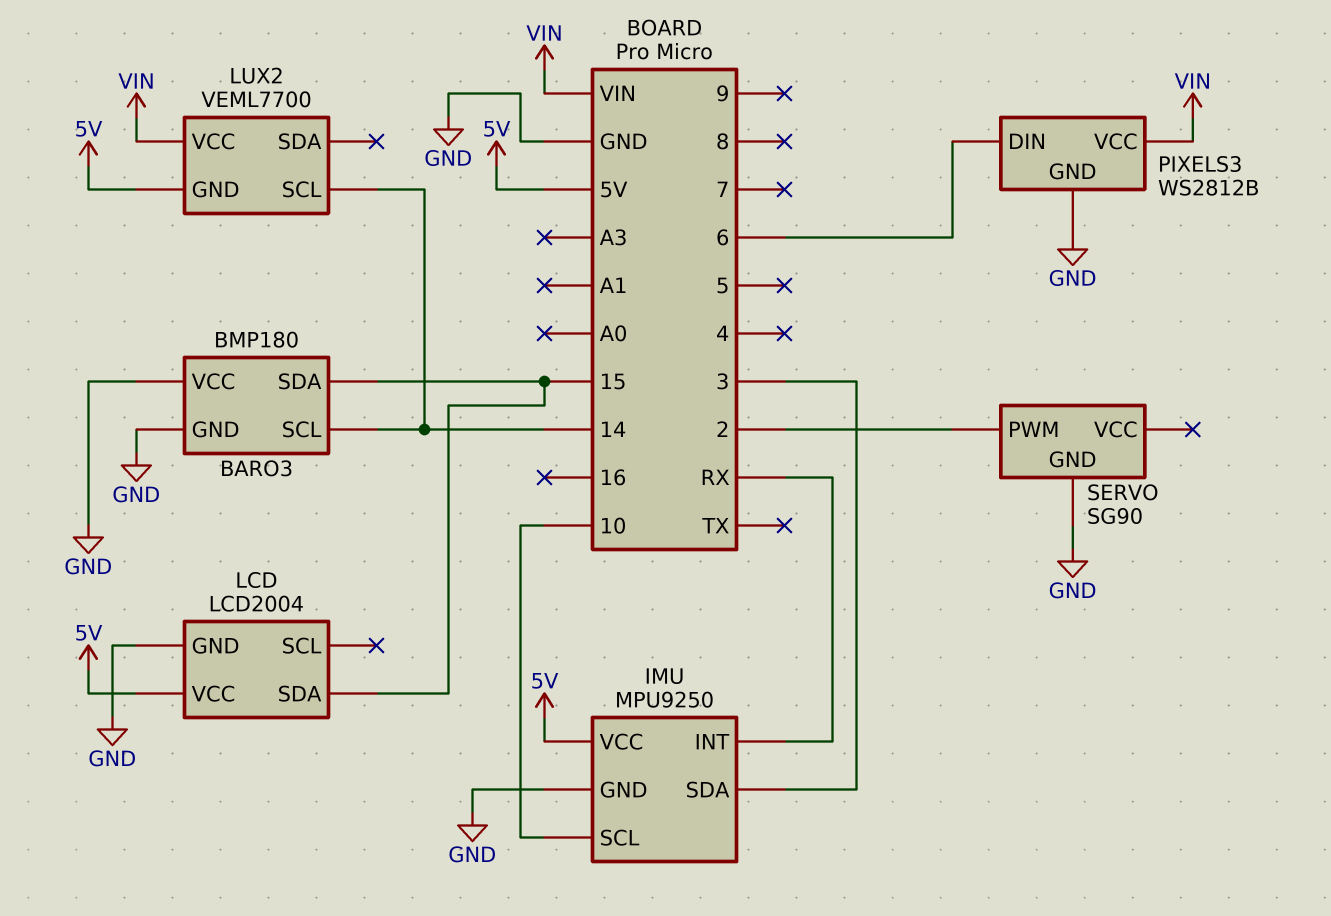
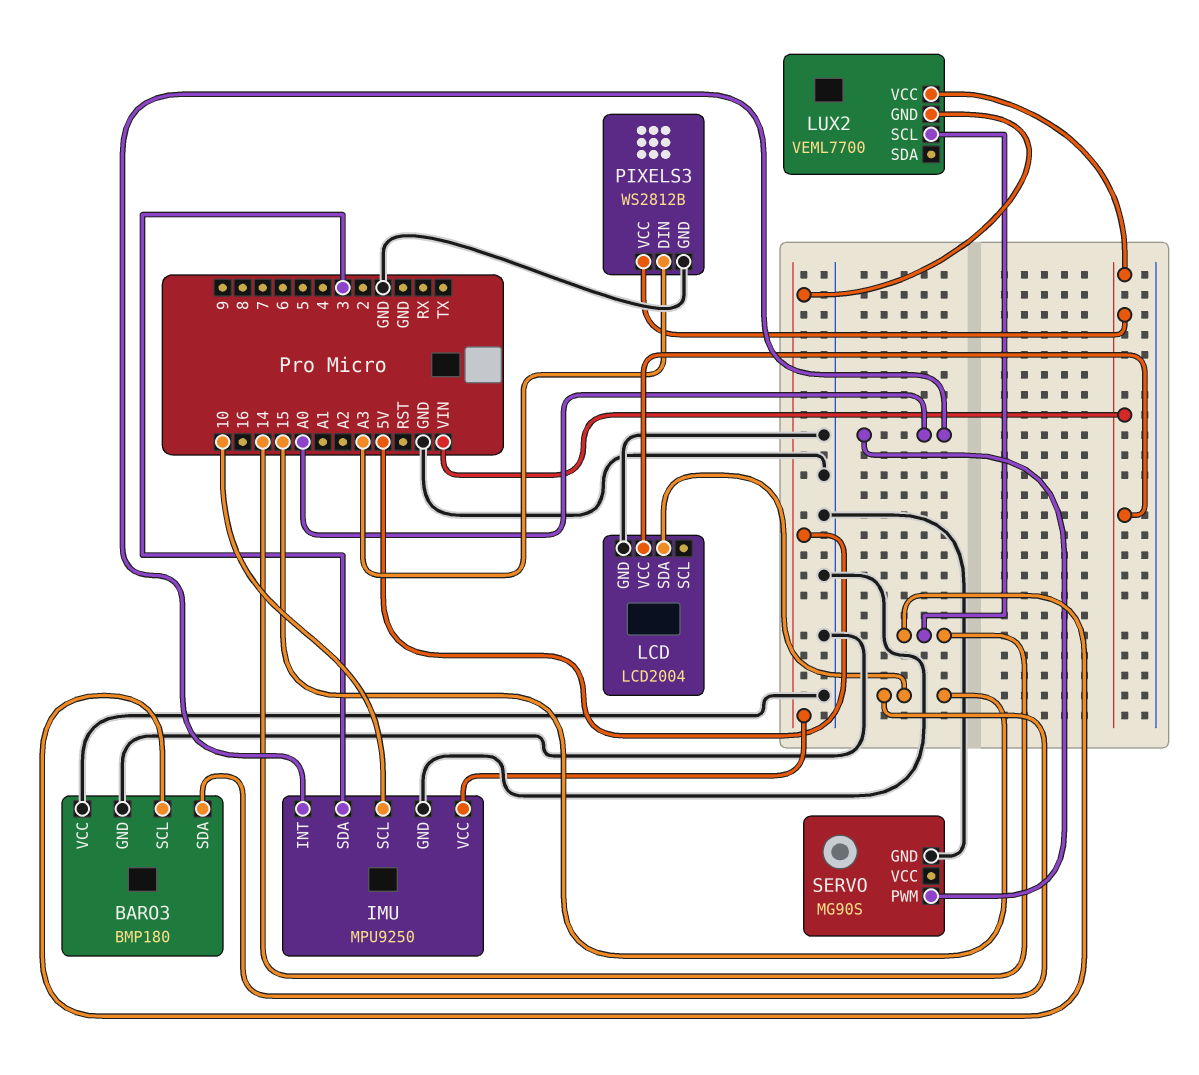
IMU pin INT: RX -> A0
LCD pin VCC: 5V -> VIN
PIXELS3 pin DIN: 6 -> A3
SERVO: SG90 -> MG90S
SERVO pin PWM: 2 -> A0

